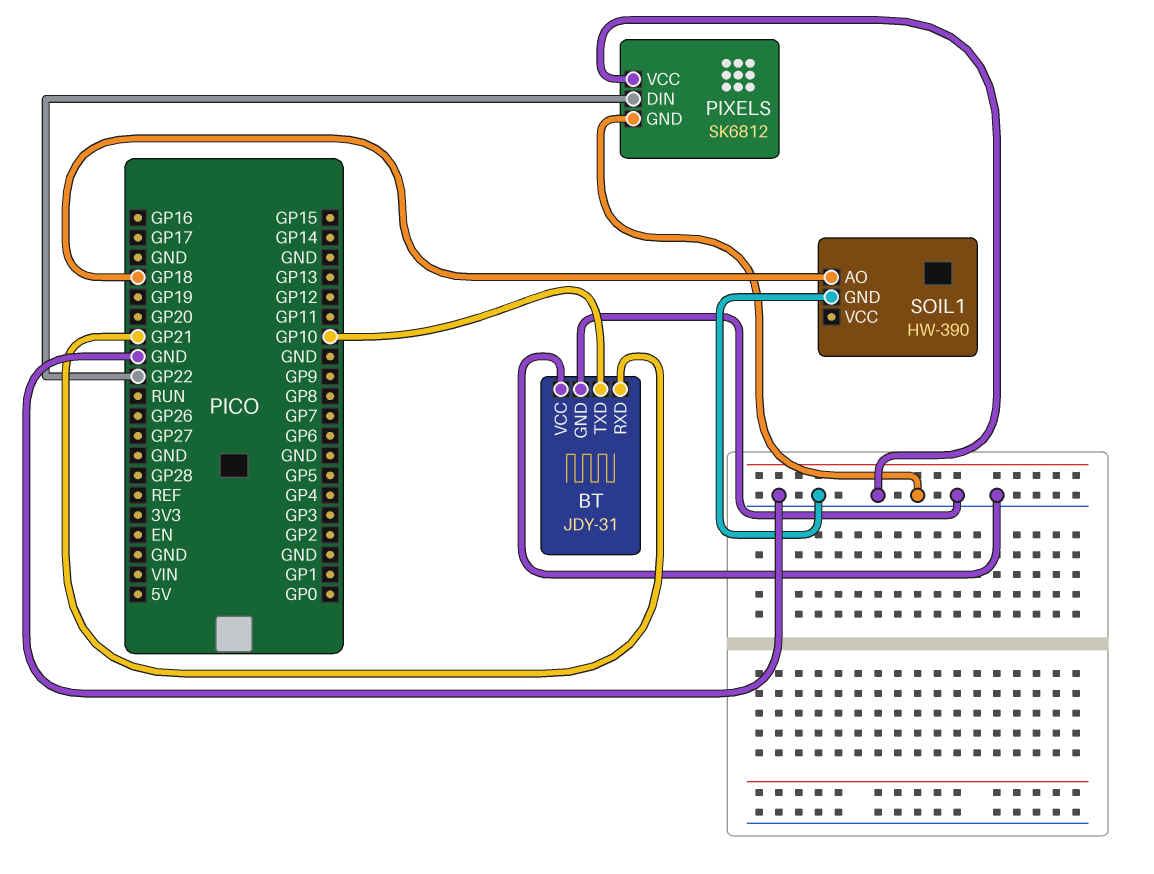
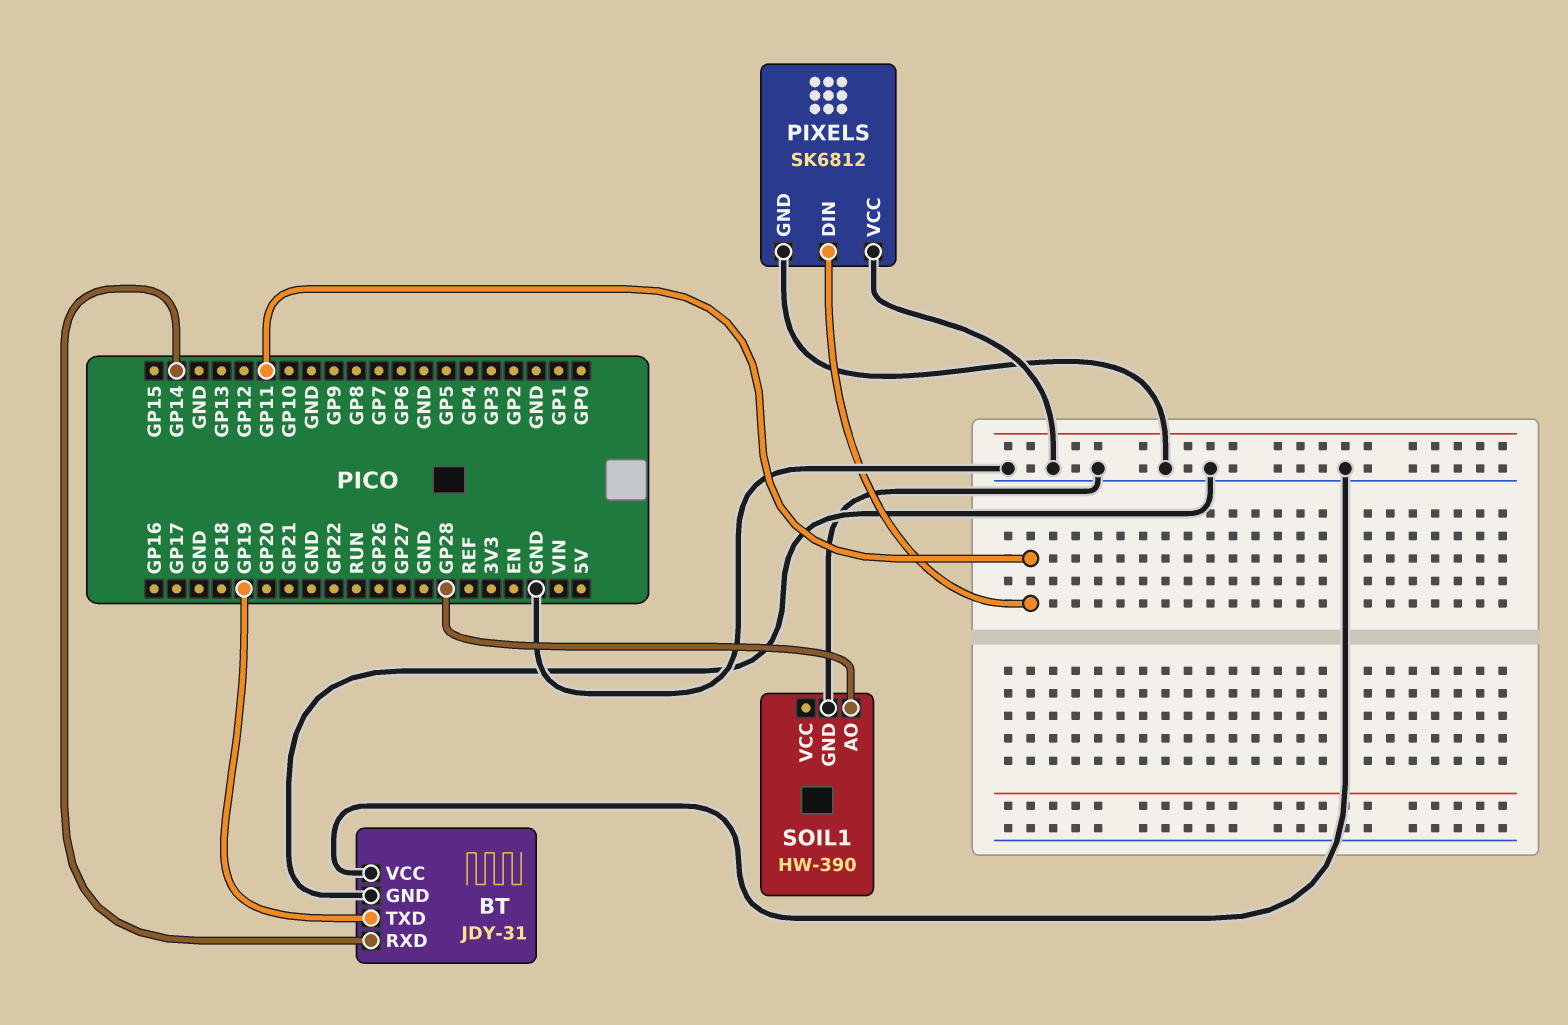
BT pin RXD: GP21 -> GP14
BT pin TXD: GP10 -> GP19
PIXELS pin DIN: GP22 -> GP11
SOIL1 pin AO: GP18 -> GP28

